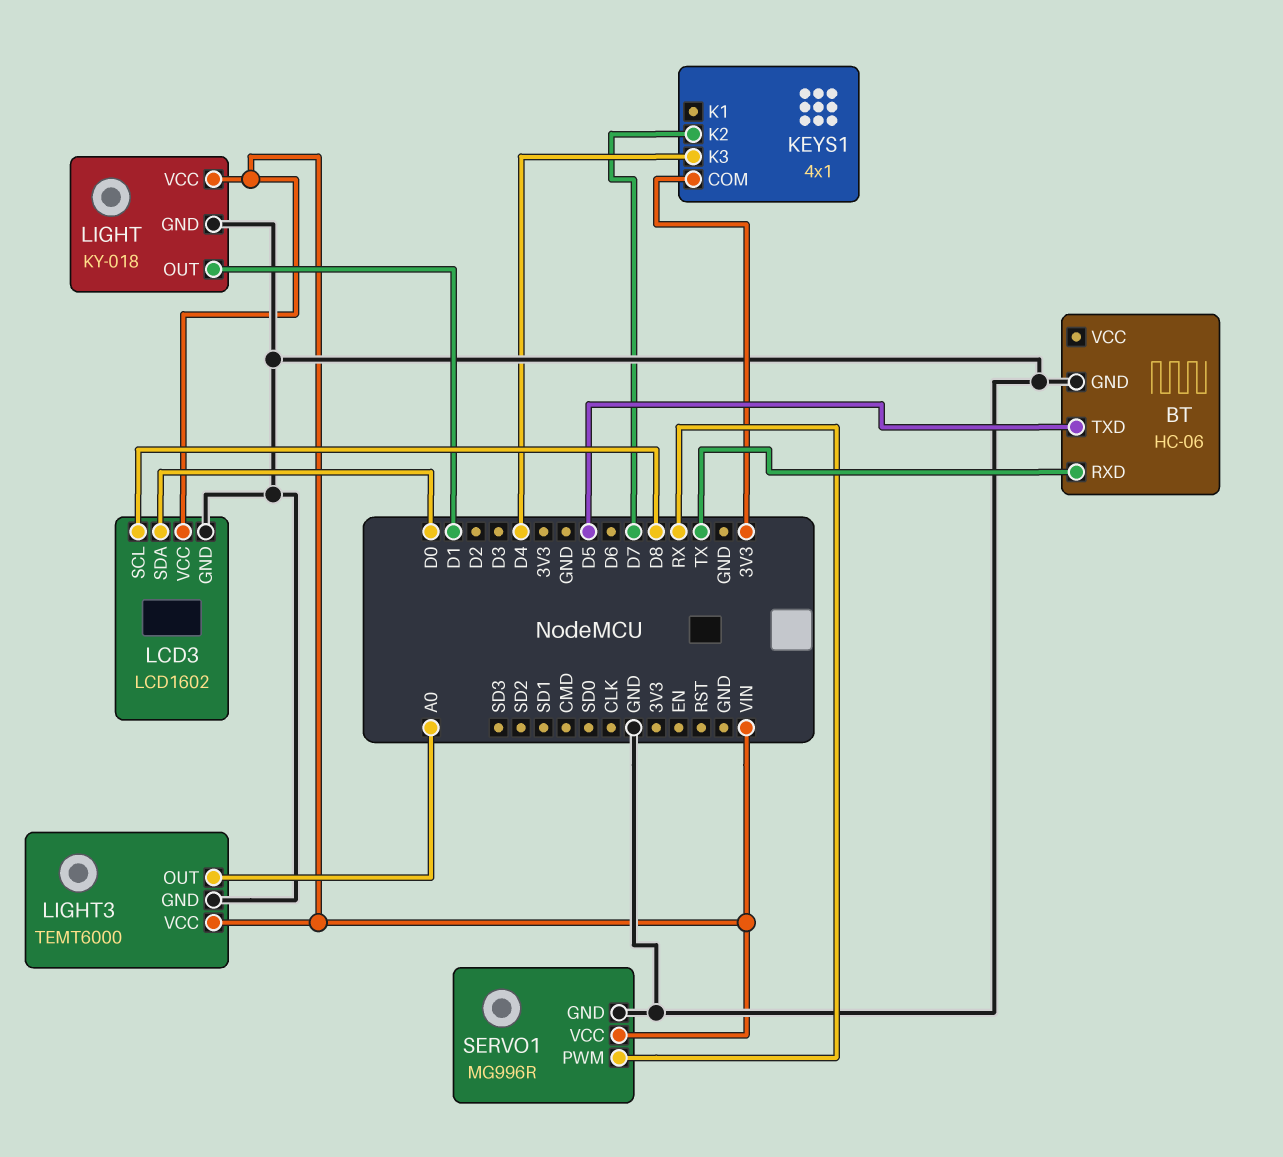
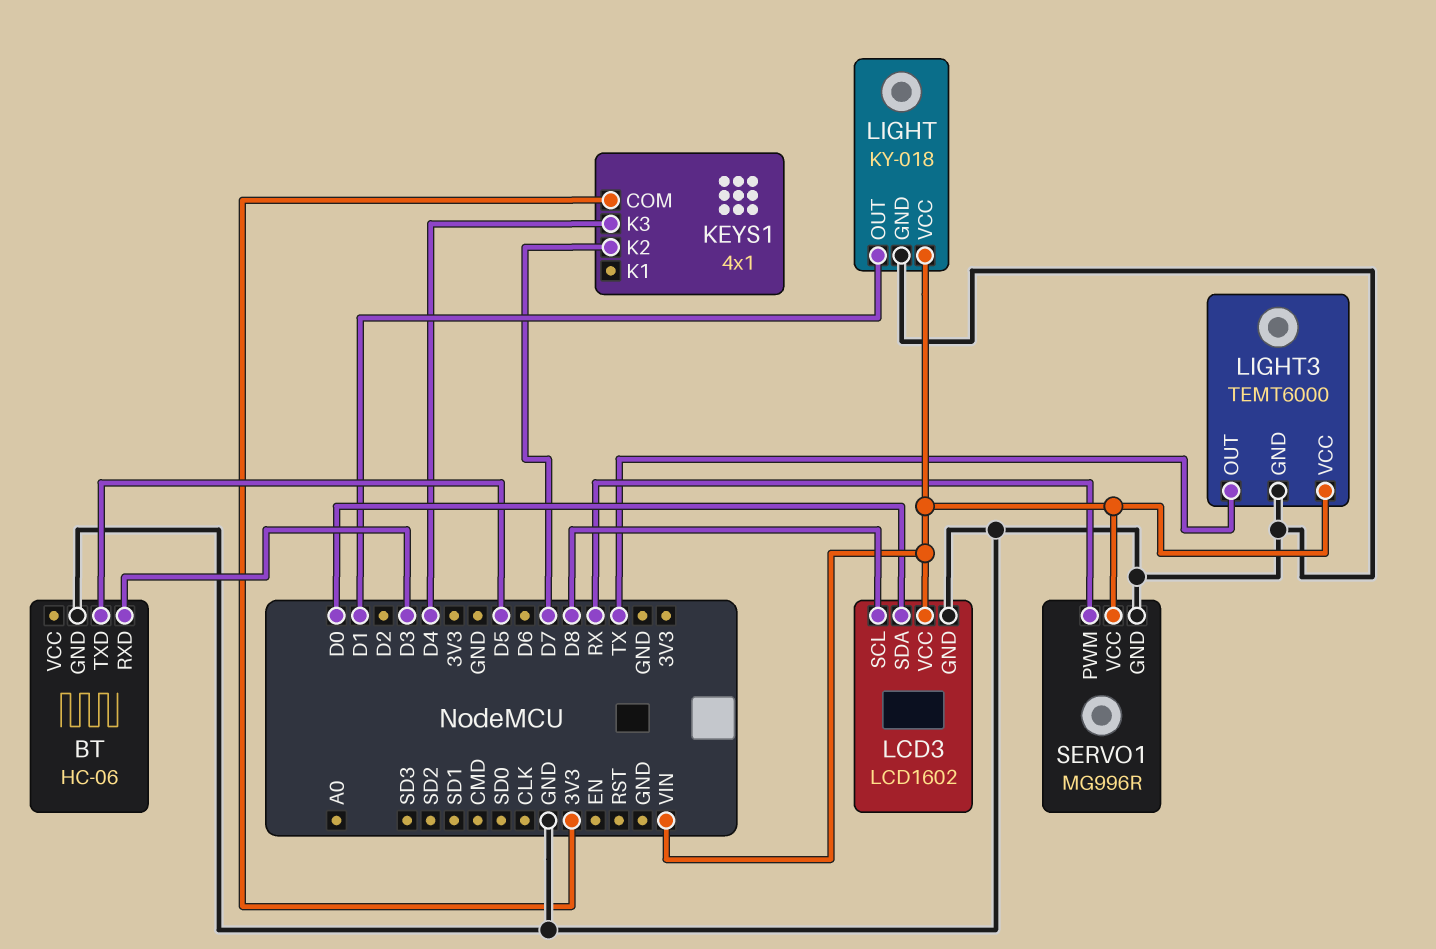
BT pin RXD: TX -> D3
LIGHT3 pin OUT: A0 -> TX

